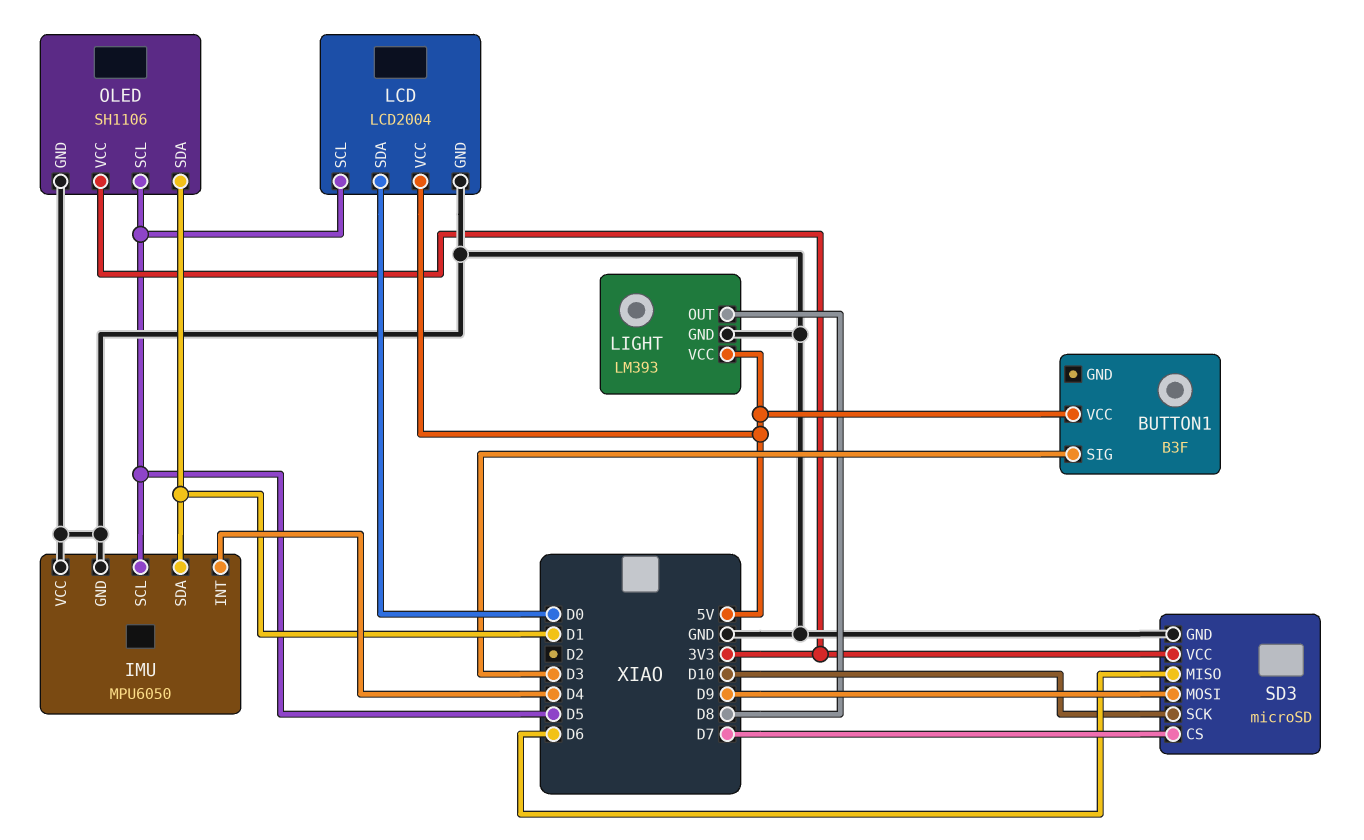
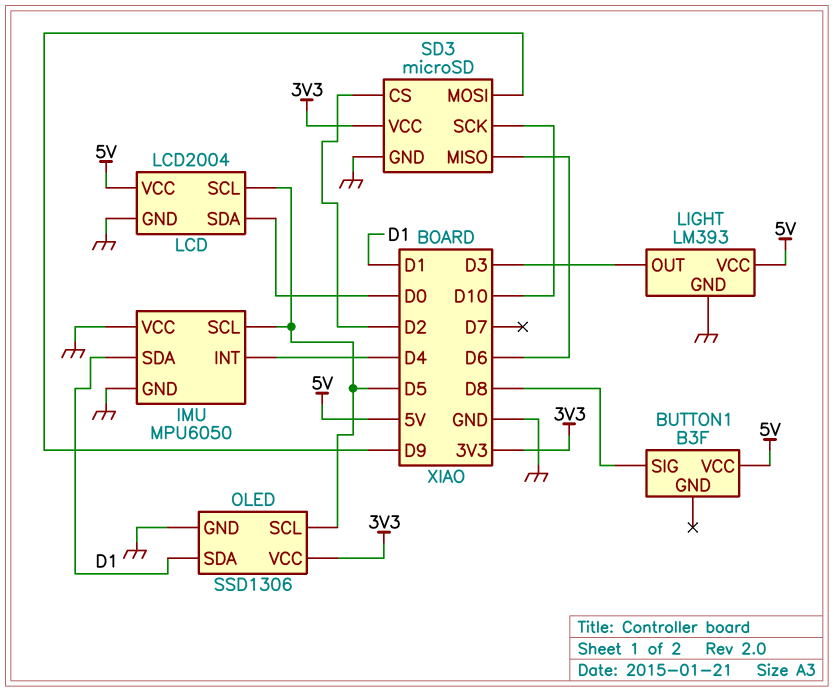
BUTTON1 pin SIG: D3 -> D8
LIGHT pin OUT: D8 -> D3
OLED: SH1106 -> SSD1306
SD3 pin CS: D7 -> D2

